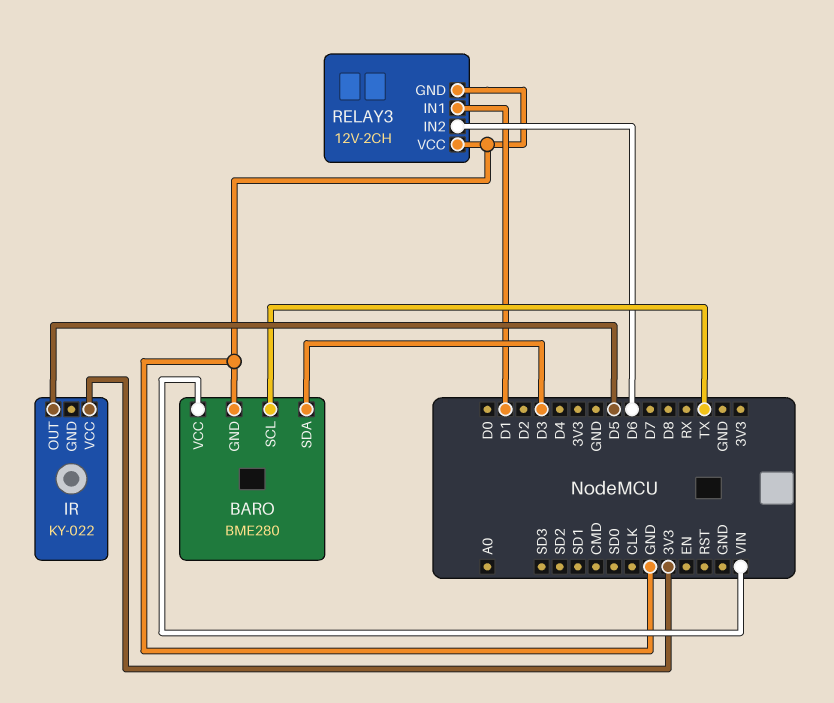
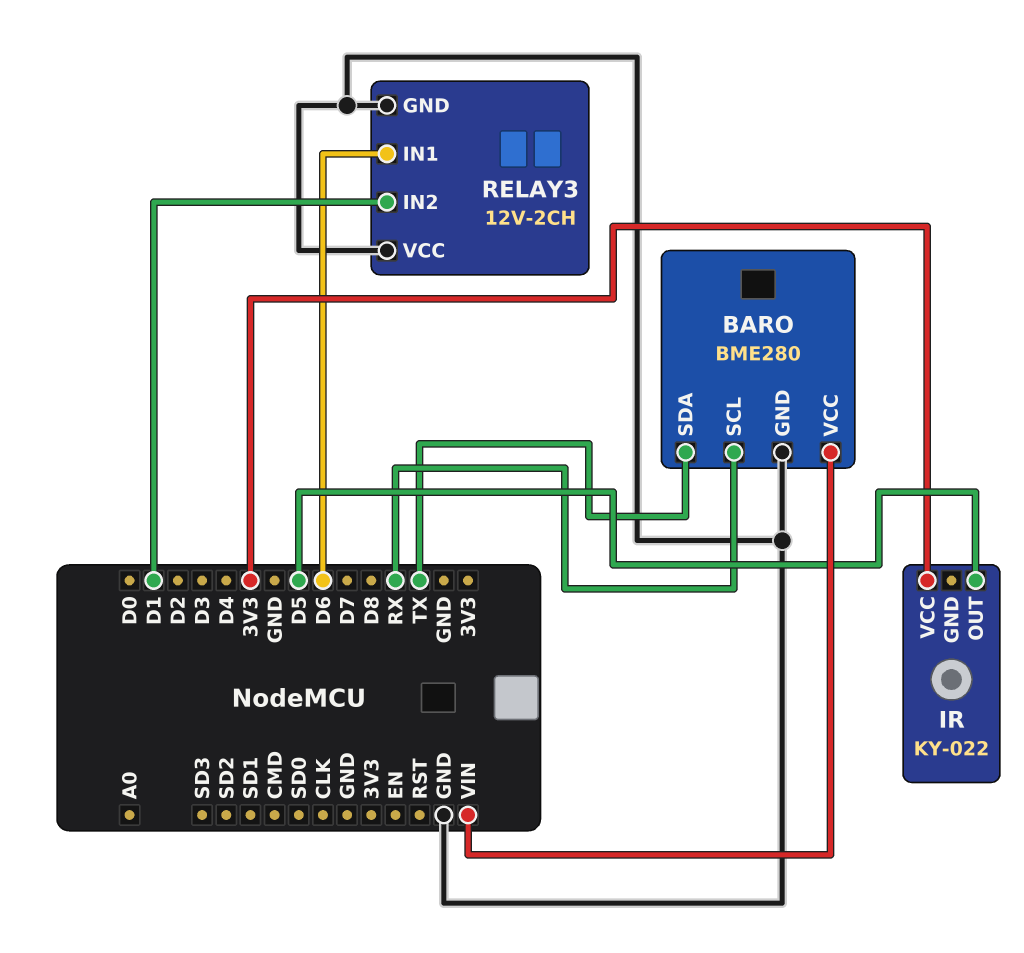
BARO pin SCL: TX -> RX
BARO pin SDA: D3 -> TX
RELAY3 pin IN1: D1 -> D6
RELAY3 pin IN2: D6 -> D1

